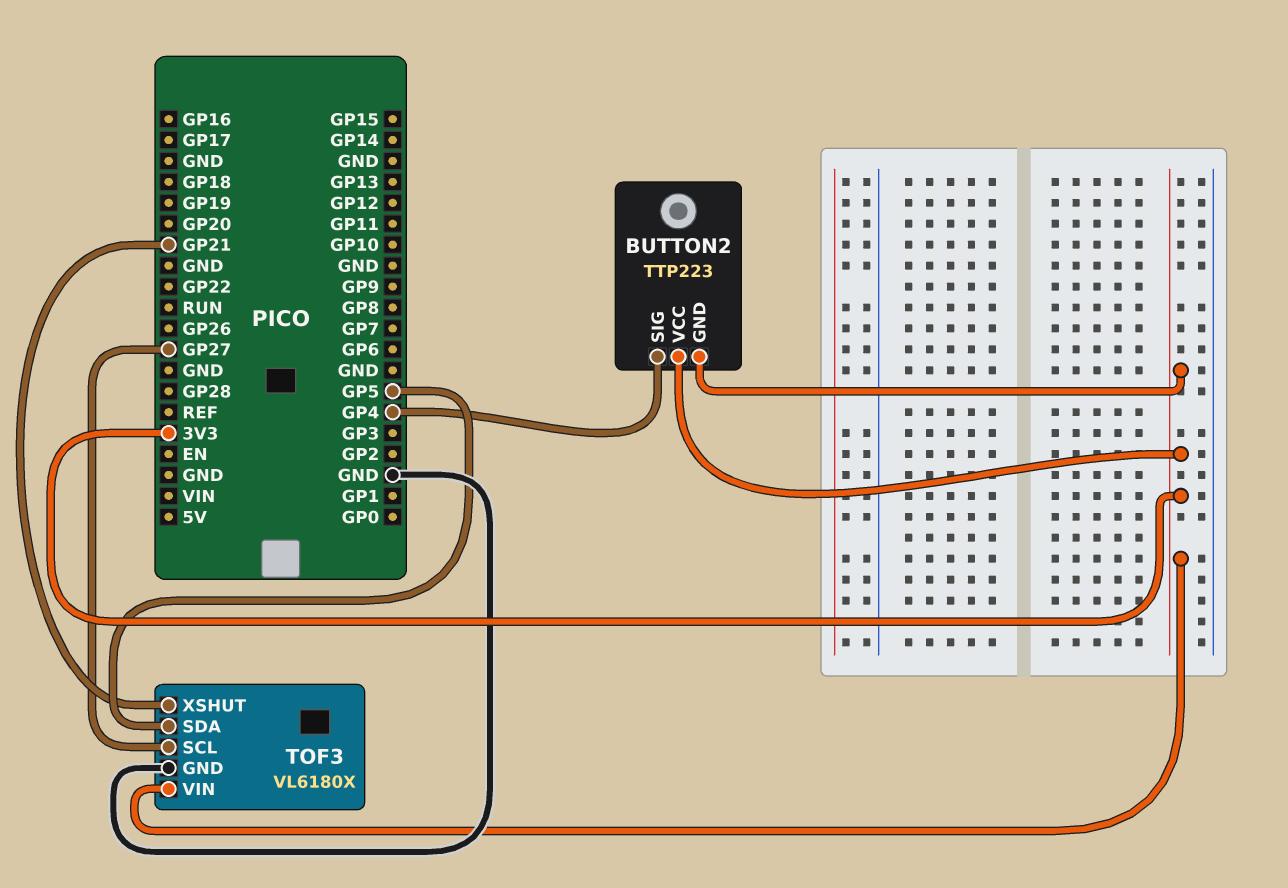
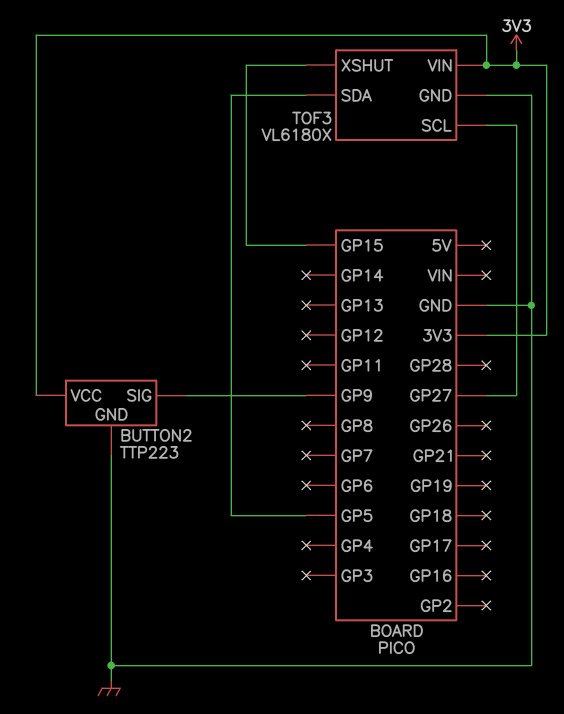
BUTTON2 pin GND: 3V3 -> GND
BUTTON2 pin SIG: GP4 -> GP9
TOF3 pin XSHUT: GP21 -> GP15

